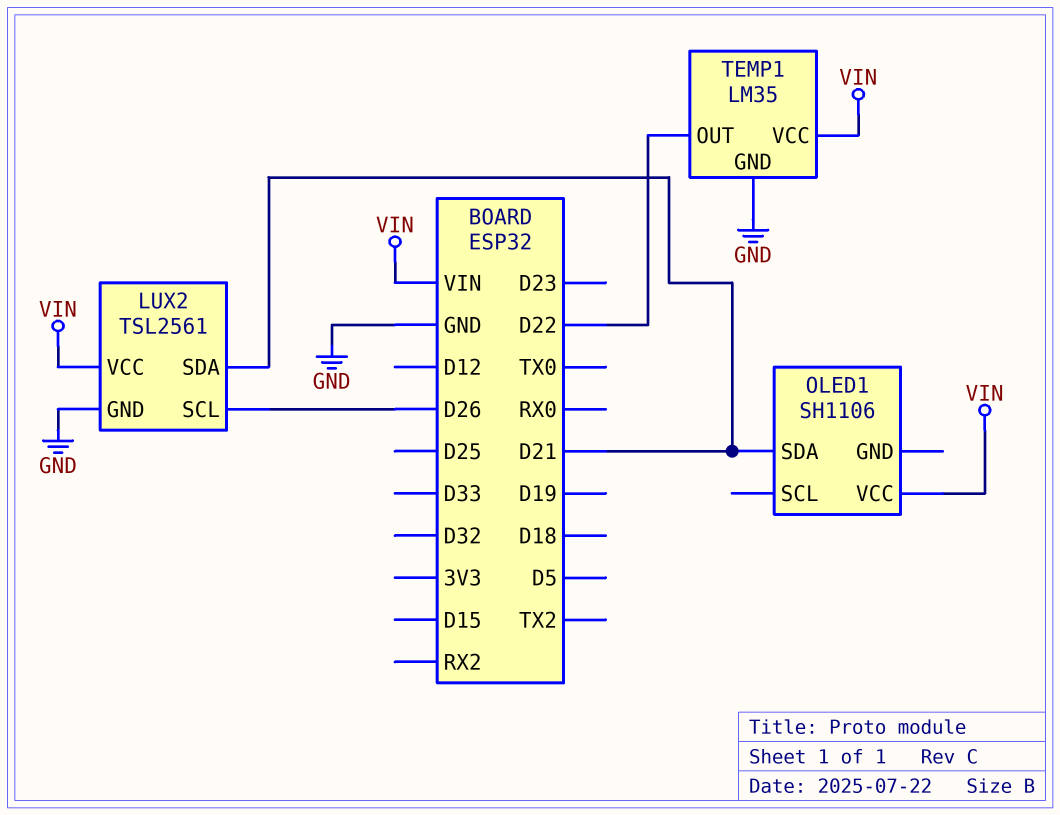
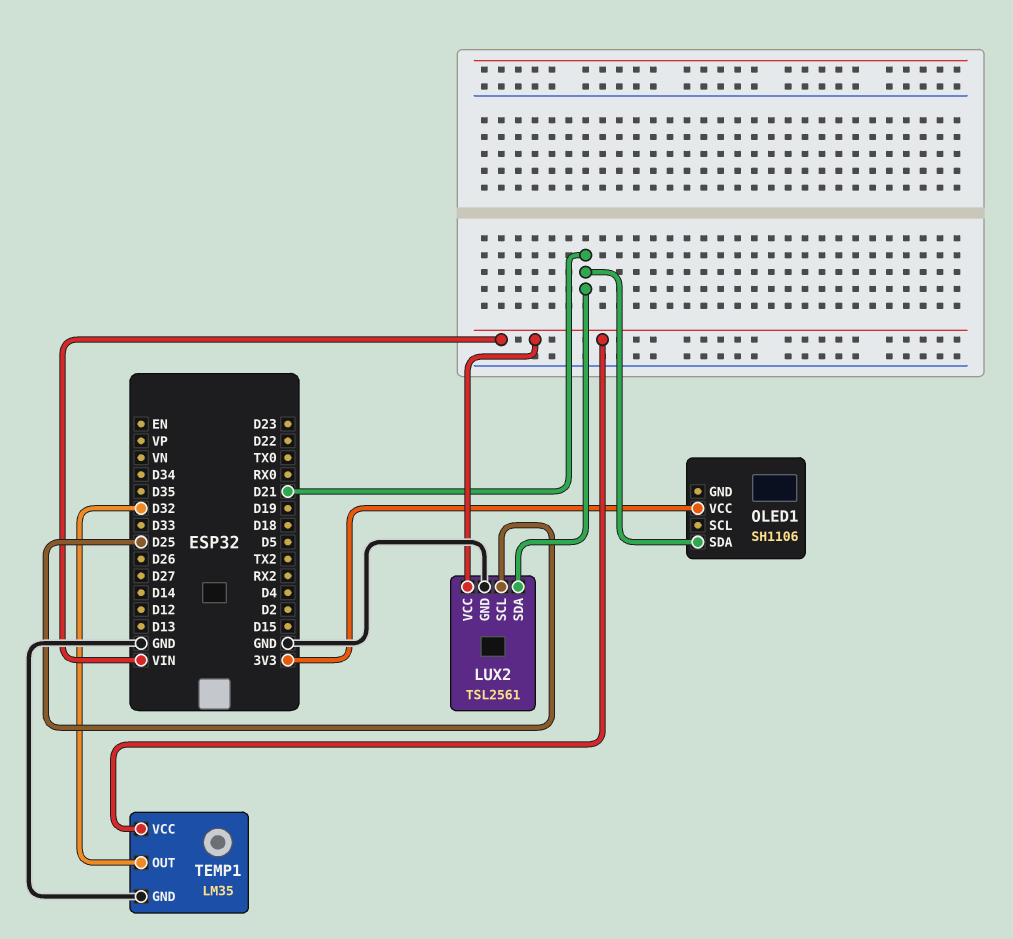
LUX2 pin SCL: D26 -> D25
OLED1 pin VCC: VIN -> 3V3
TEMP1 pin OUT: D22 -> D32

